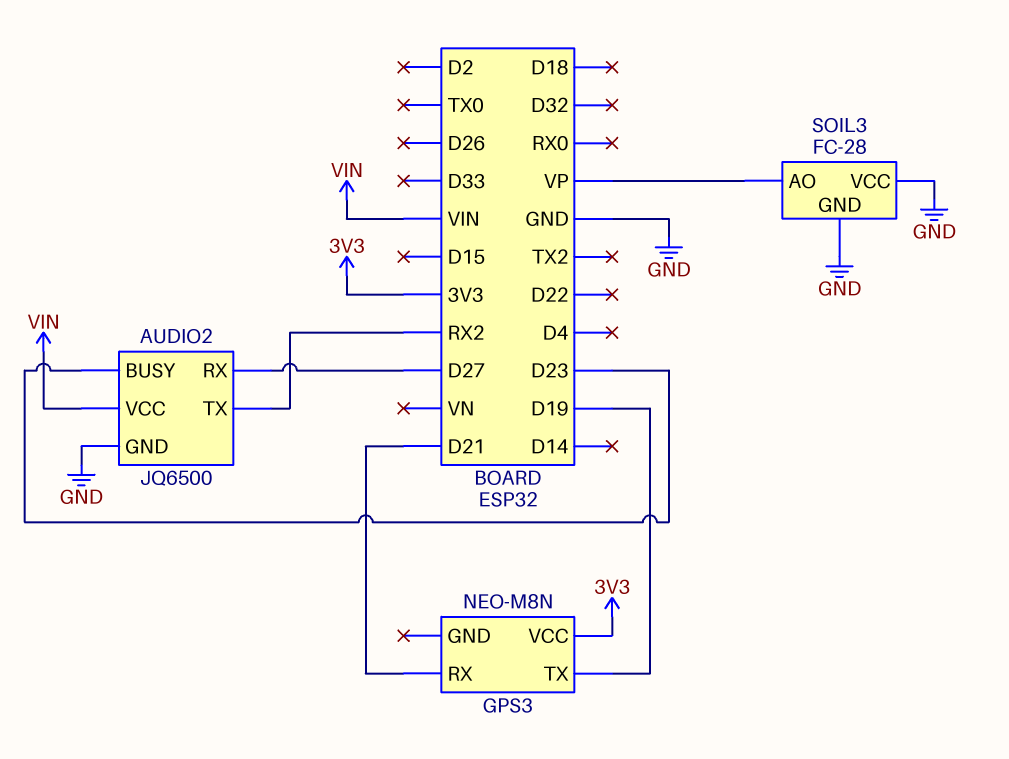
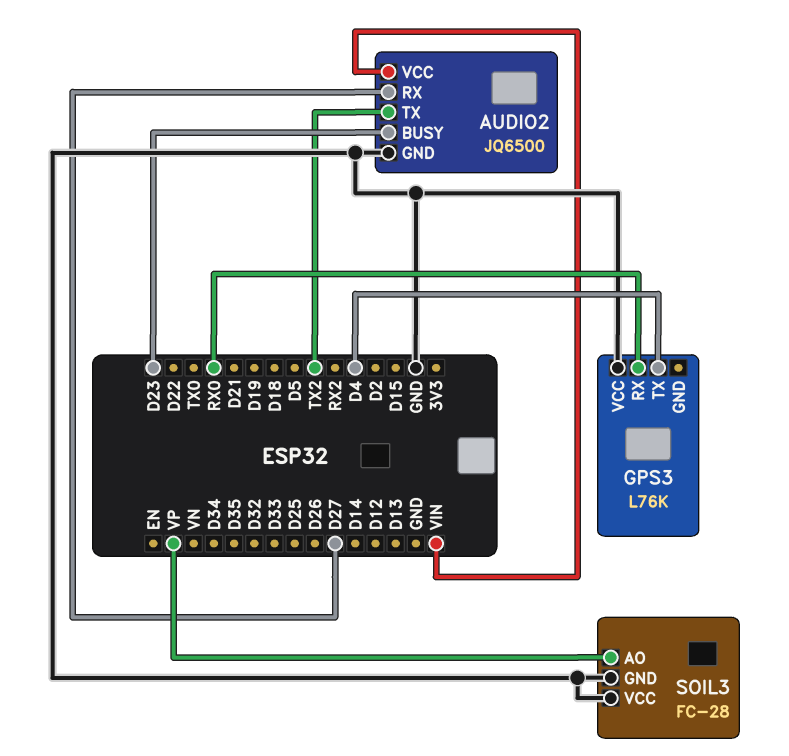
AUDIO2 pin TX: RX2 -> TX2
GPS3: NEO-M8N -> L76K
GPS3 pin RX: D21 -> RX0
GPS3 pin TX: D19 -> D4
GPS3 pin VCC: 3V3 -> GND

